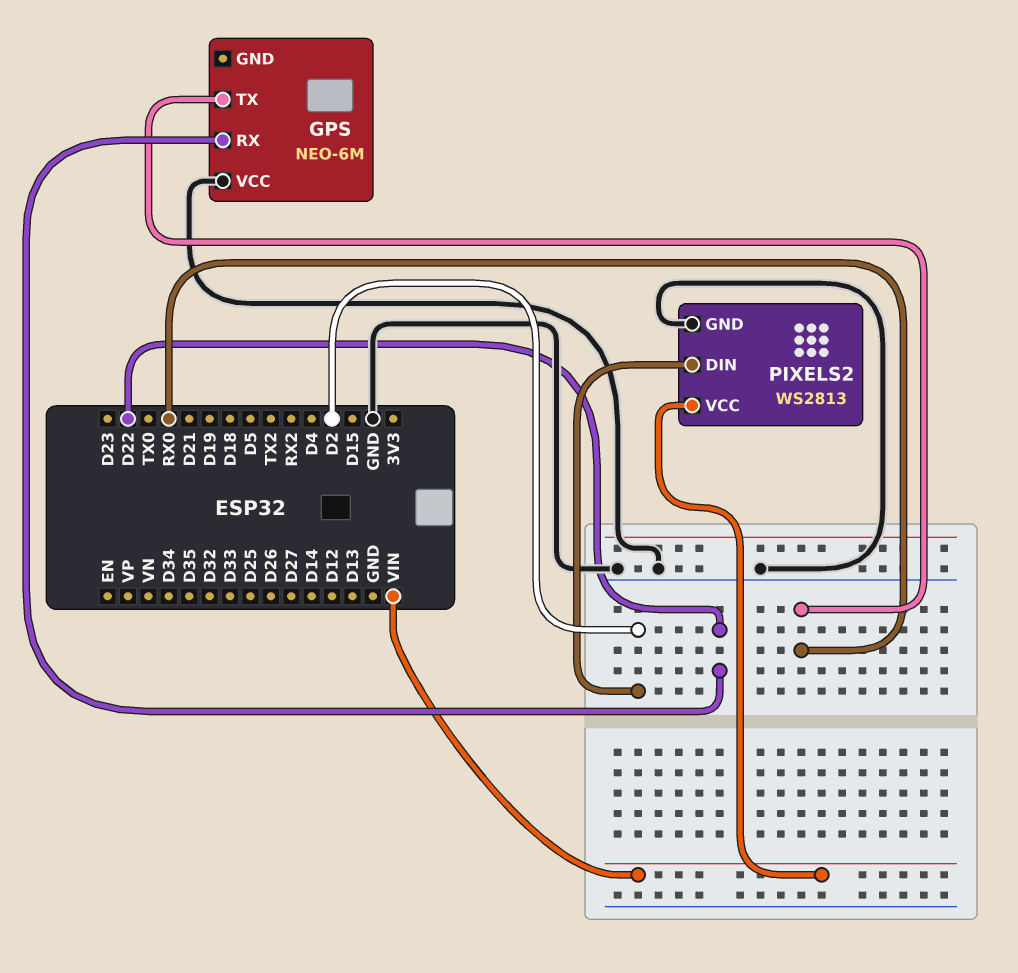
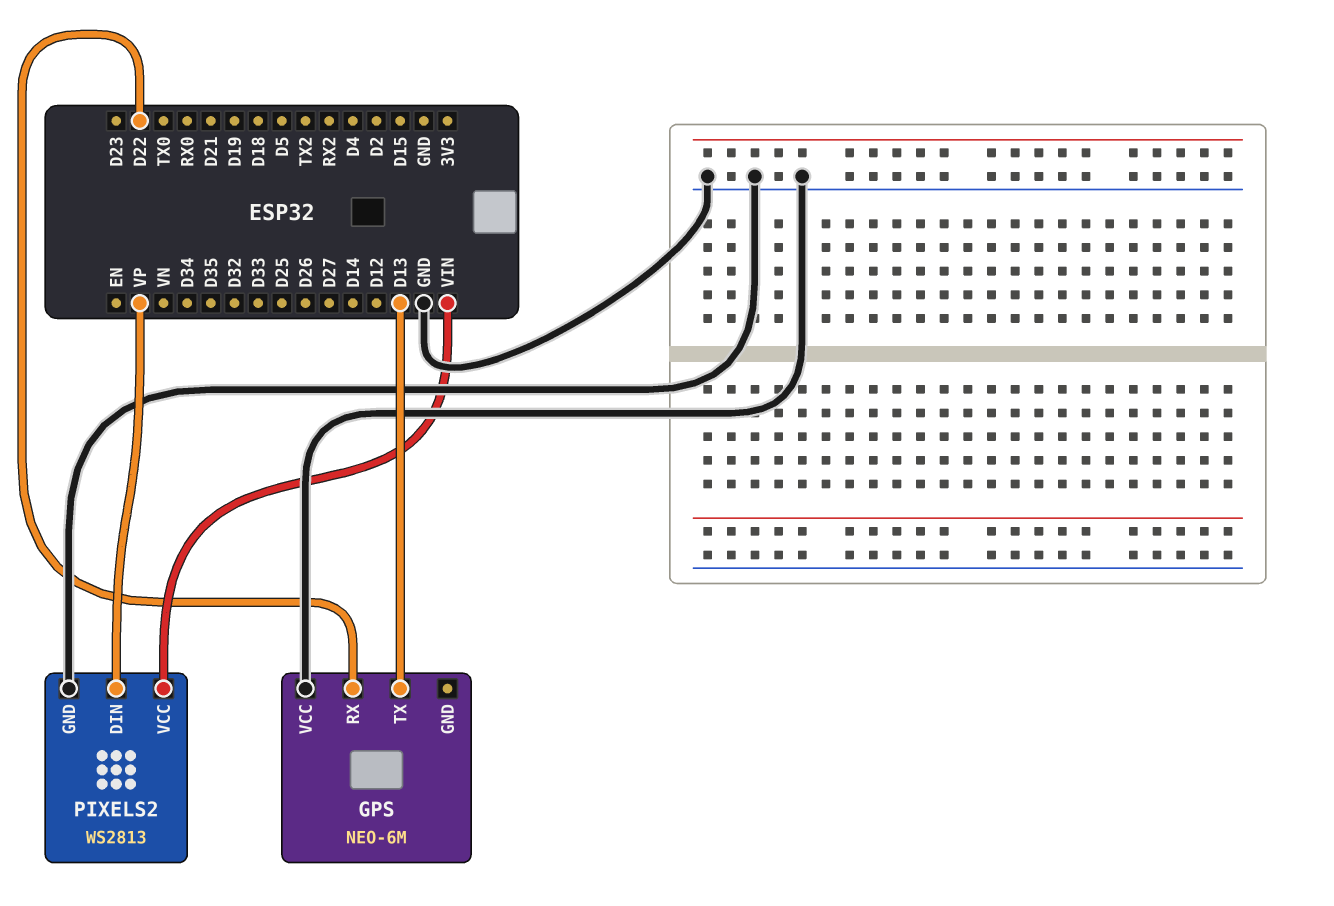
GPS pin TX: RX0 -> D13
PIXELS2 pin DIN: D2 -> VP

